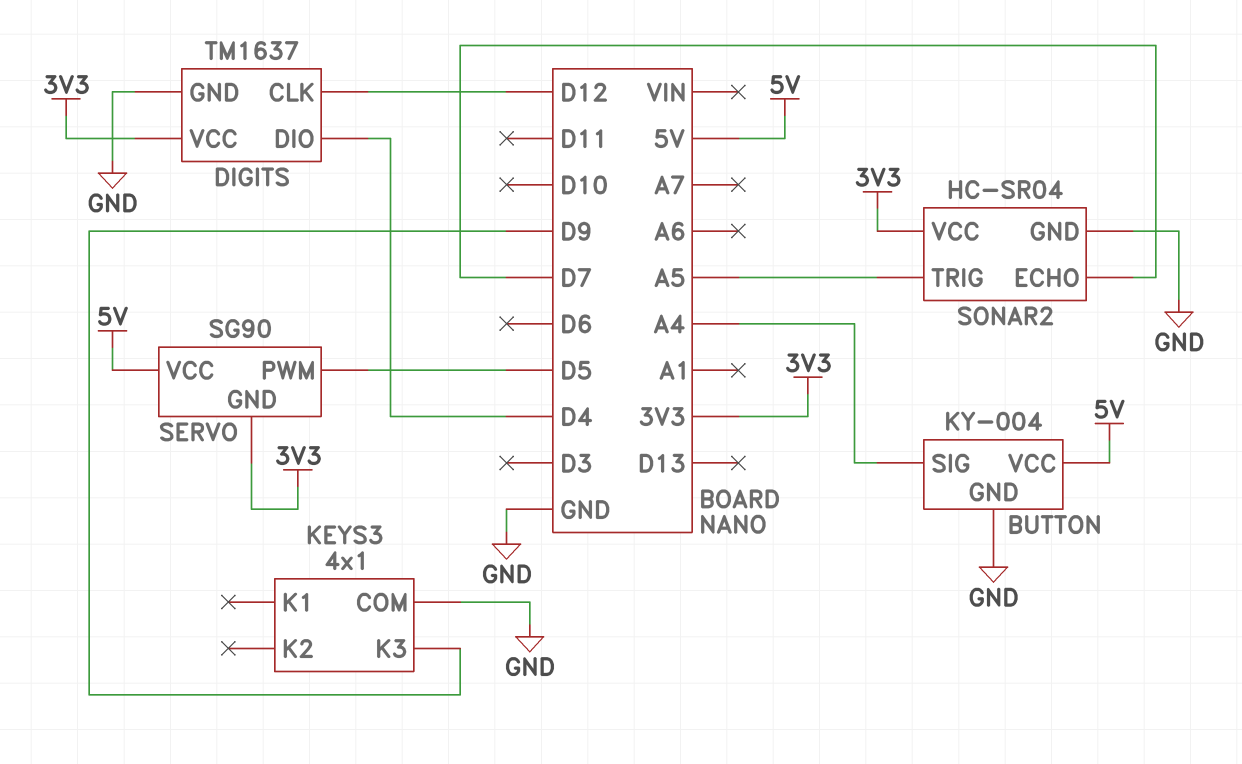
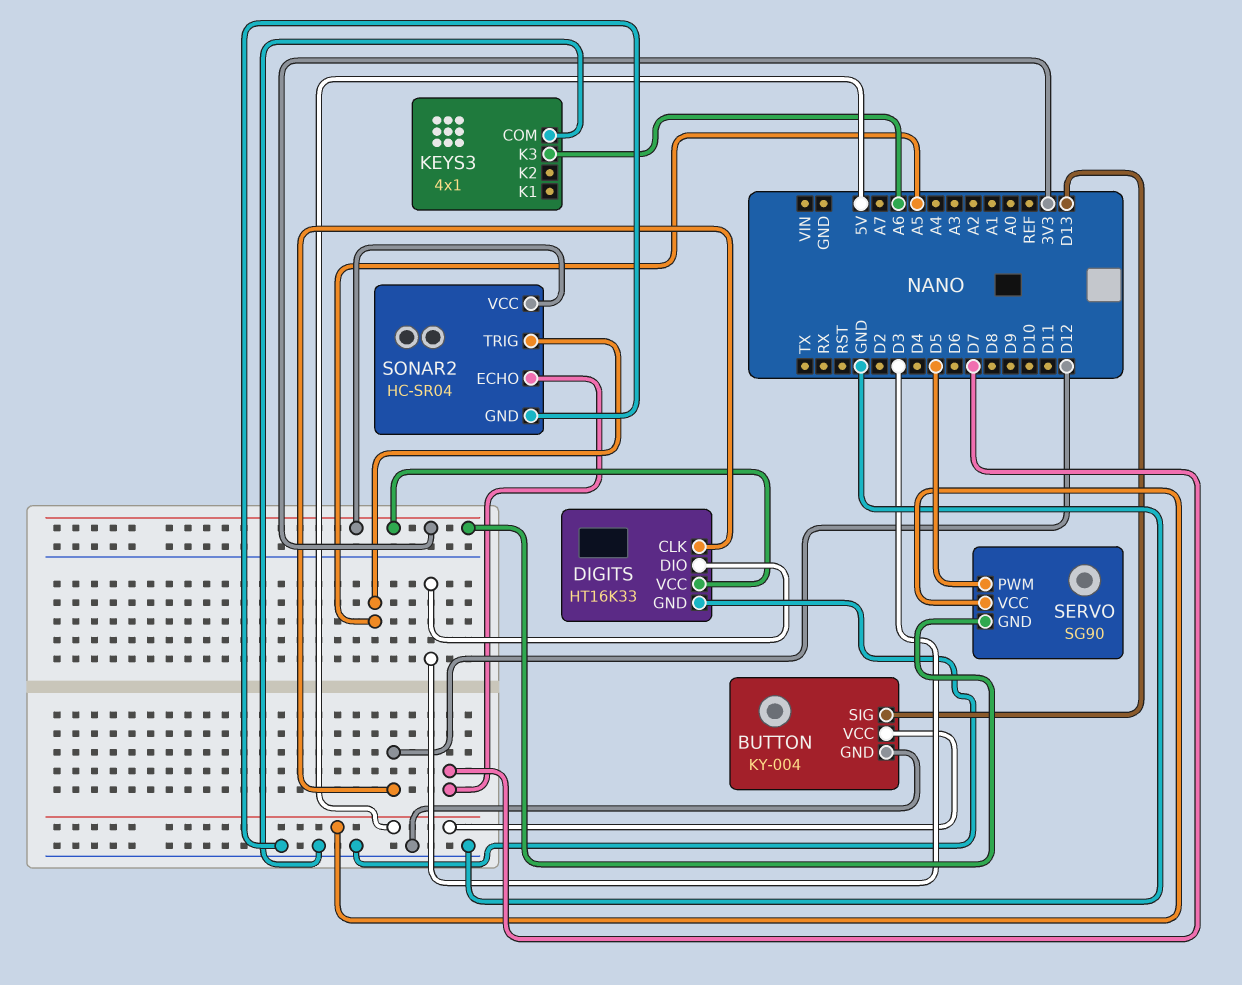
BUTTON pin SIG: A4 -> D13
DIGITS: TM1637 -> HT16K33
DIGITS pin DIO: D4 -> D3
KEYS3 pin K3: D9 -> A6

